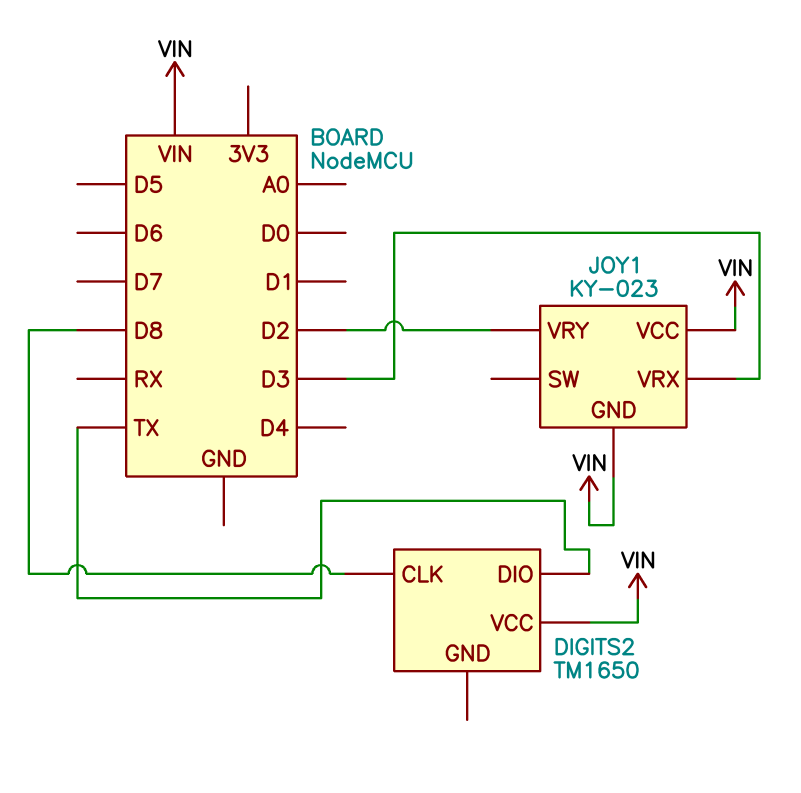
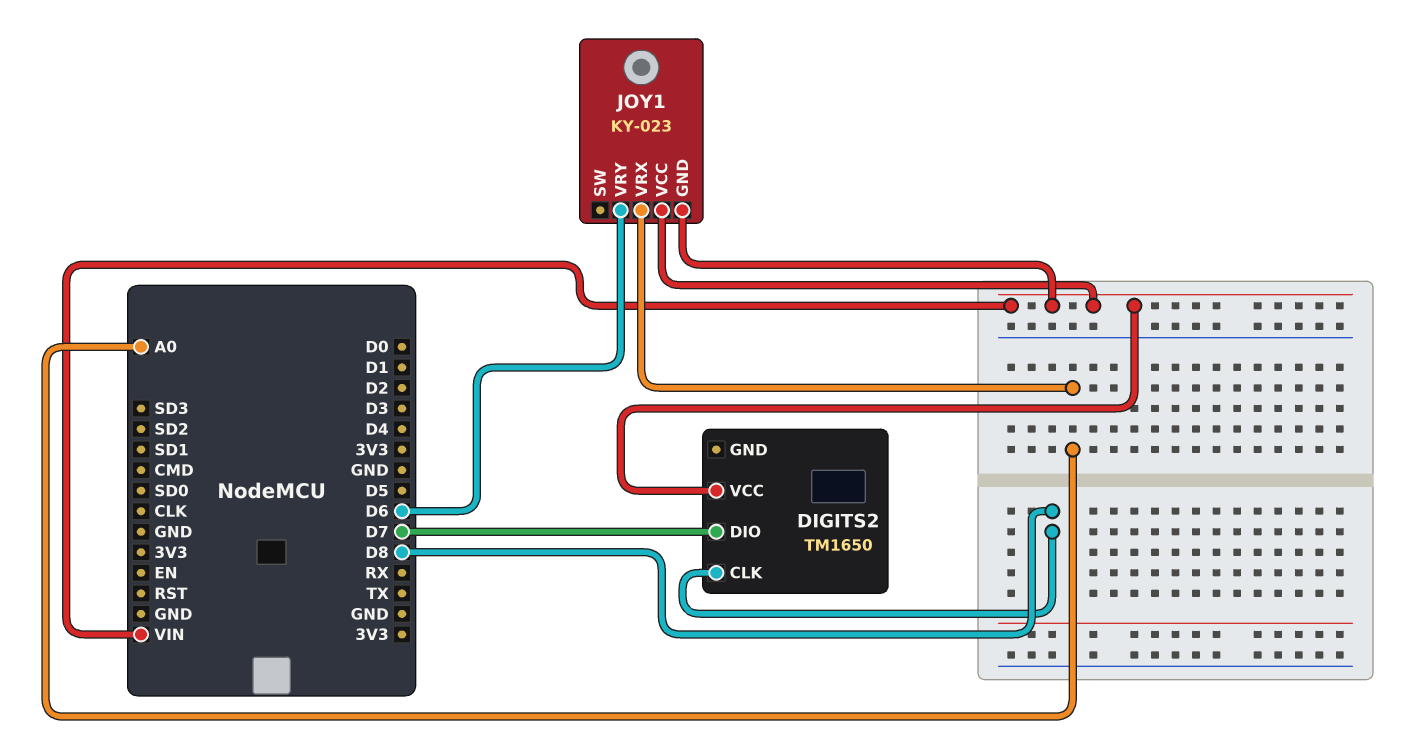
DIGITS2 pin DIO: TX -> D7
JOY1 pin VRX: D3 -> A0
JOY1 pin VRY: D2 -> D6

